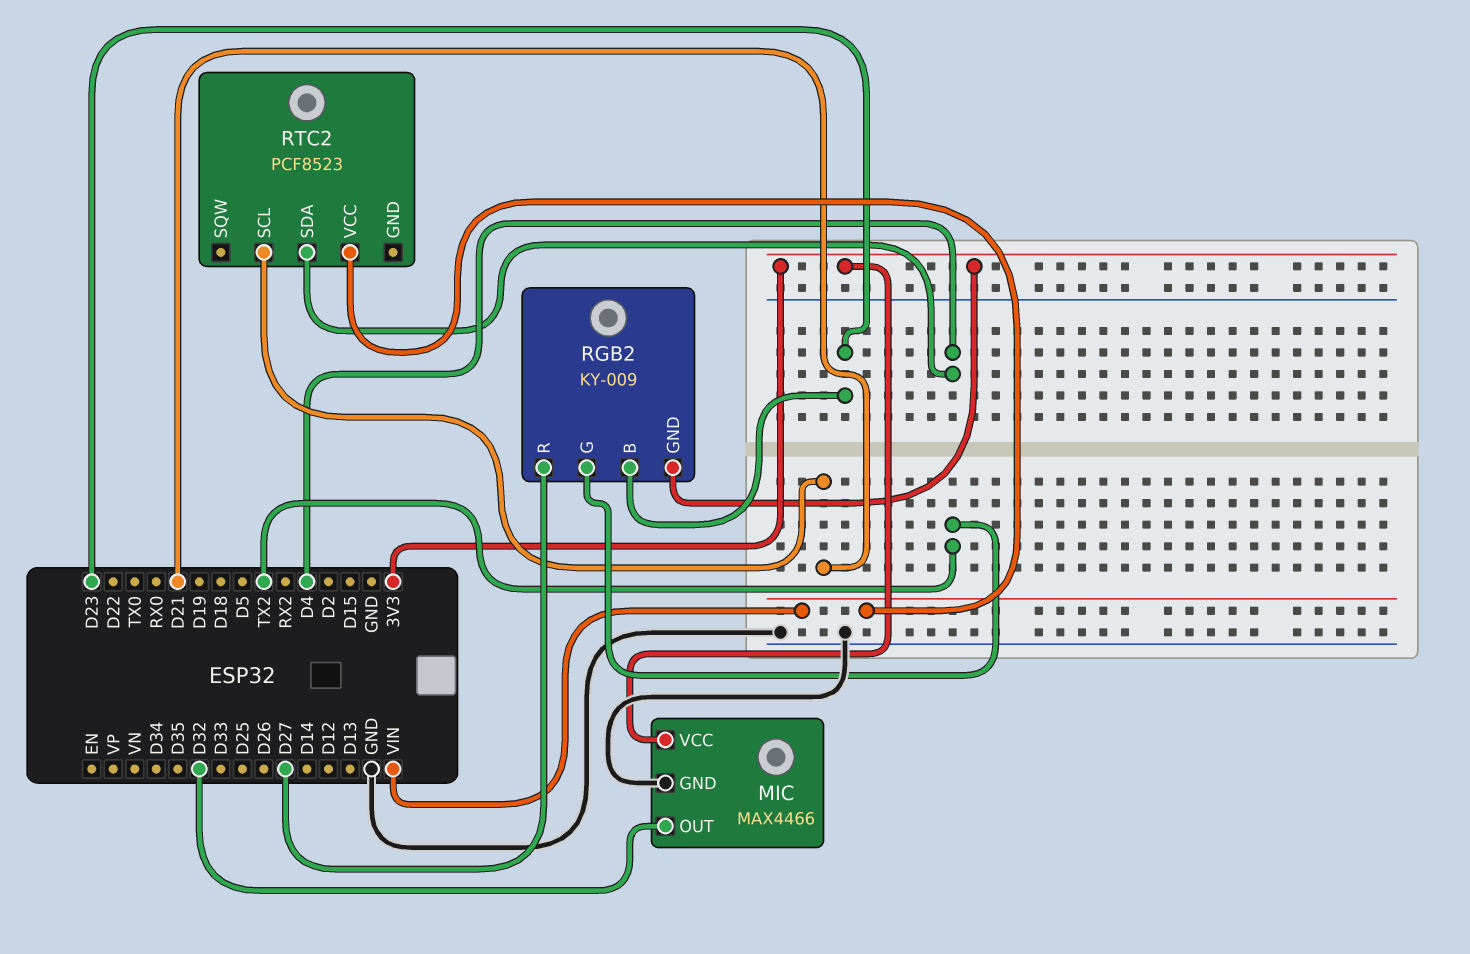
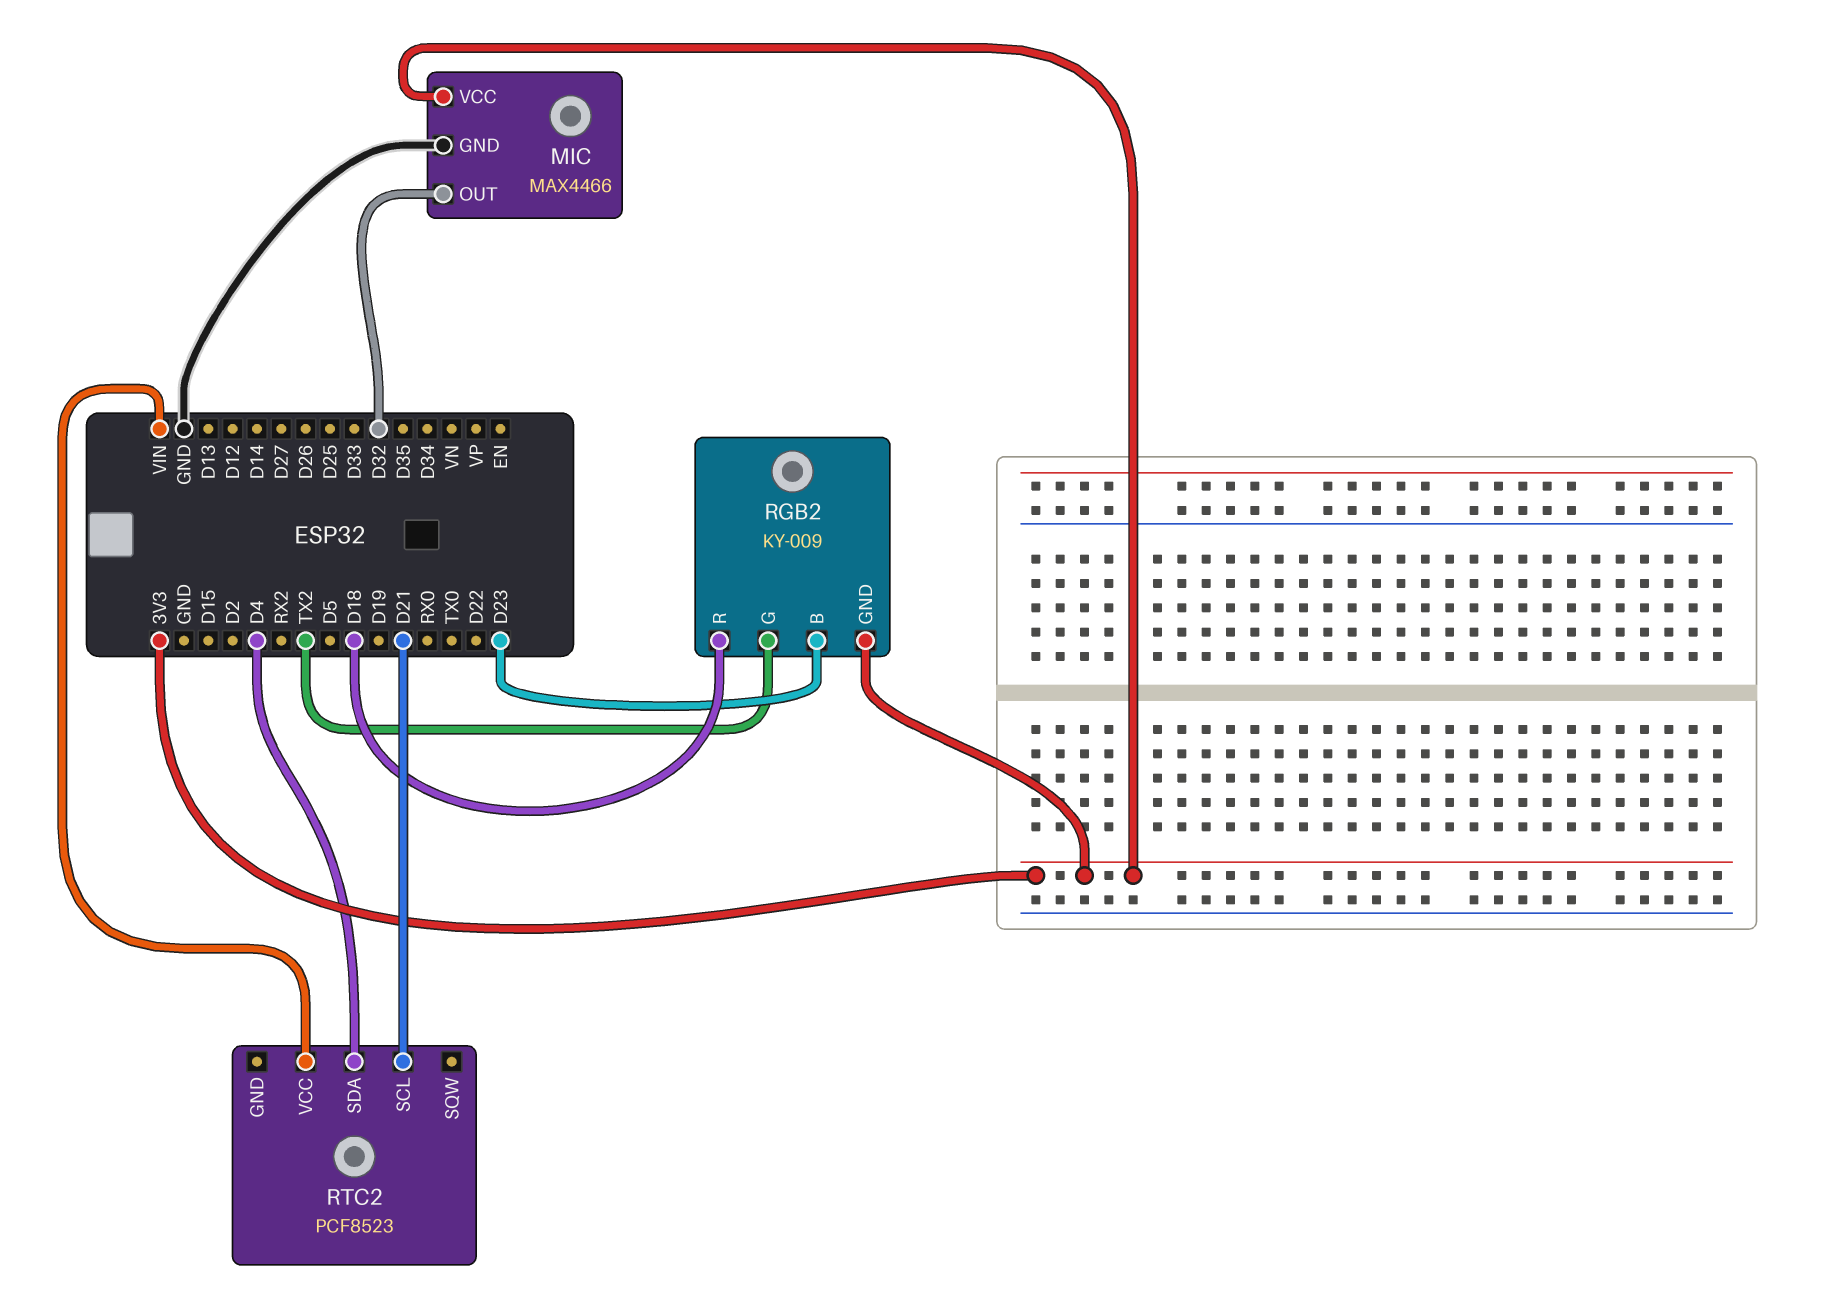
RGB2 pin R: D27 -> D18

